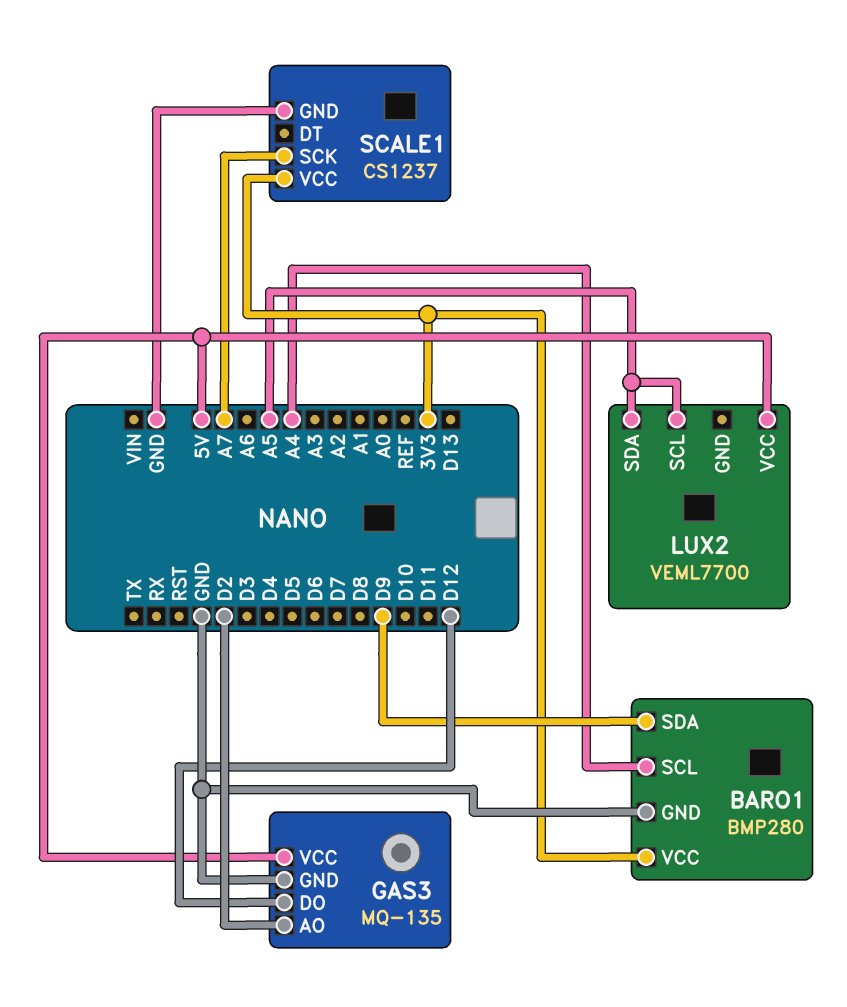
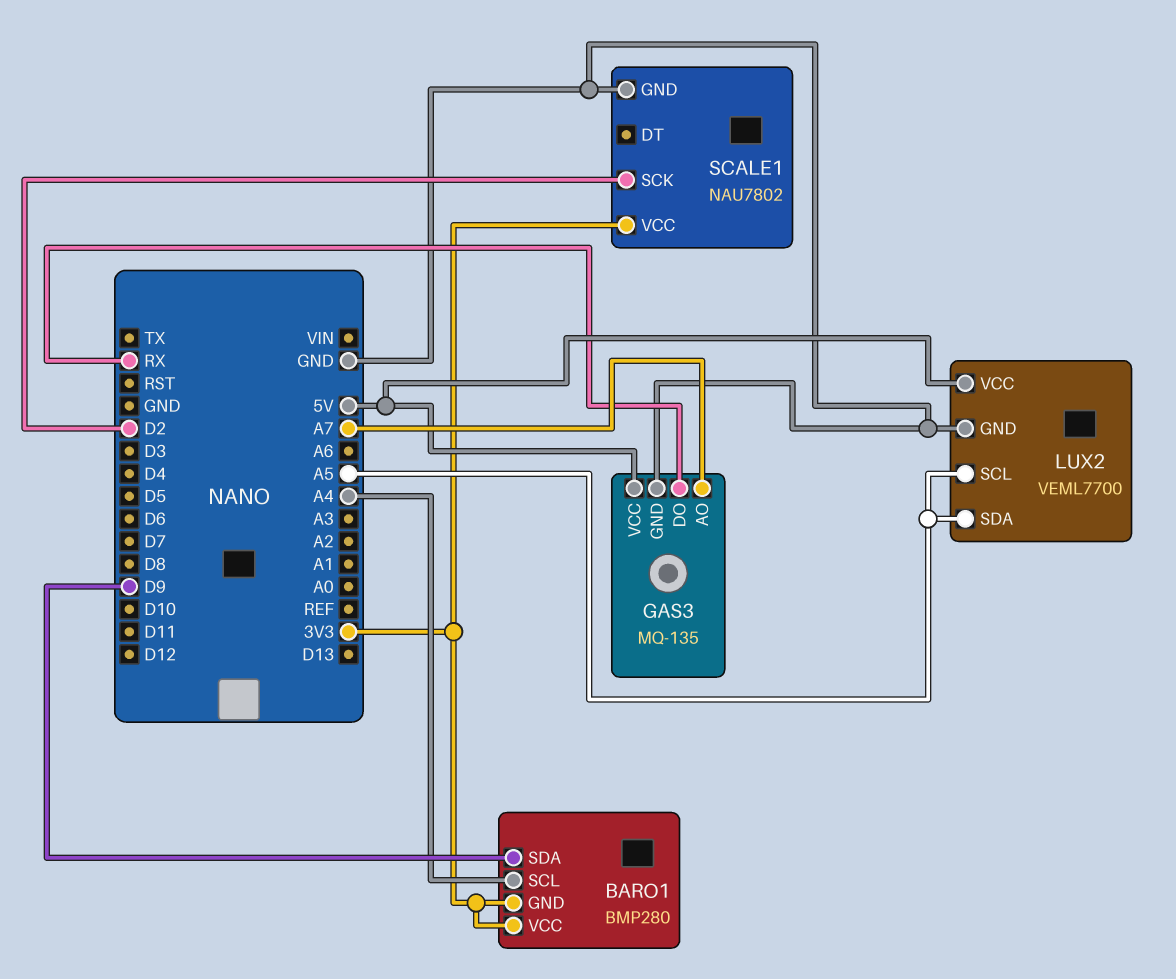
BARO1 pin GND: GND -> 3V3
GAS3 pin AO: D2 -> A7
GAS3 pin DO: D12 -> RX
LUX2 pin GND: none -> GND
SCALE1: CS1237 -> NAU7802
SCALE1 pin SCK: A7 -> D2

